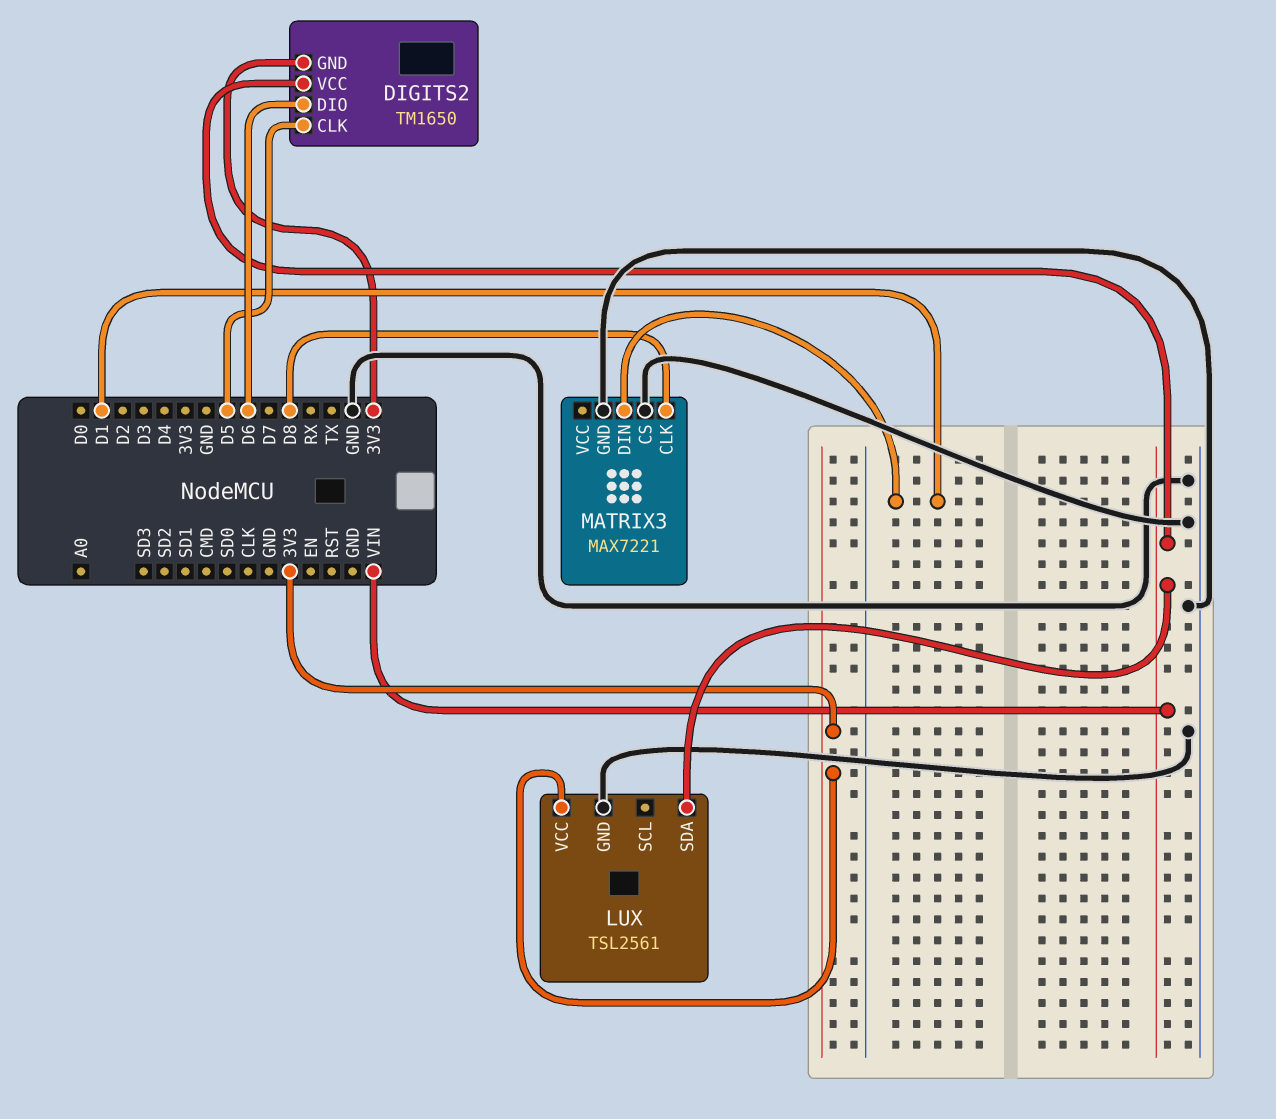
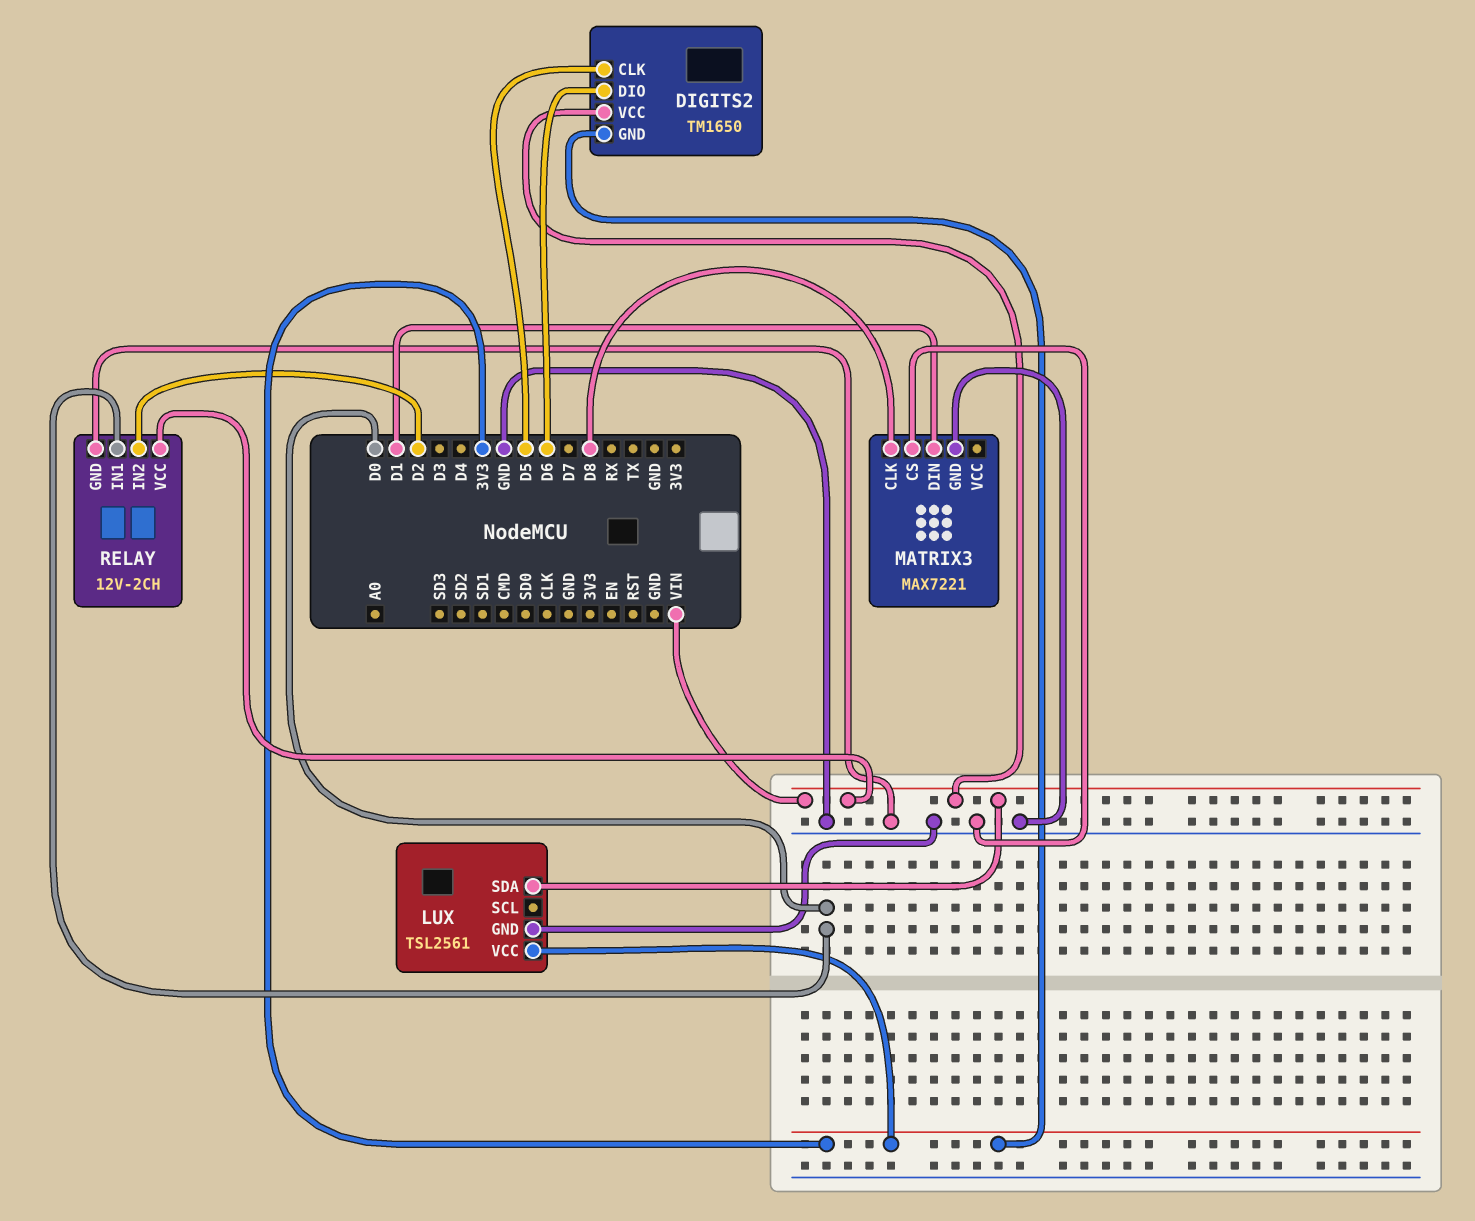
RELAY: none -> 12V-2CH
RELAY pin GND: none -> GND
RELAY pin IN1: none -> D0
RELAY pin IN2: none -> D2
RELAY pin VCC: none -> VIN

